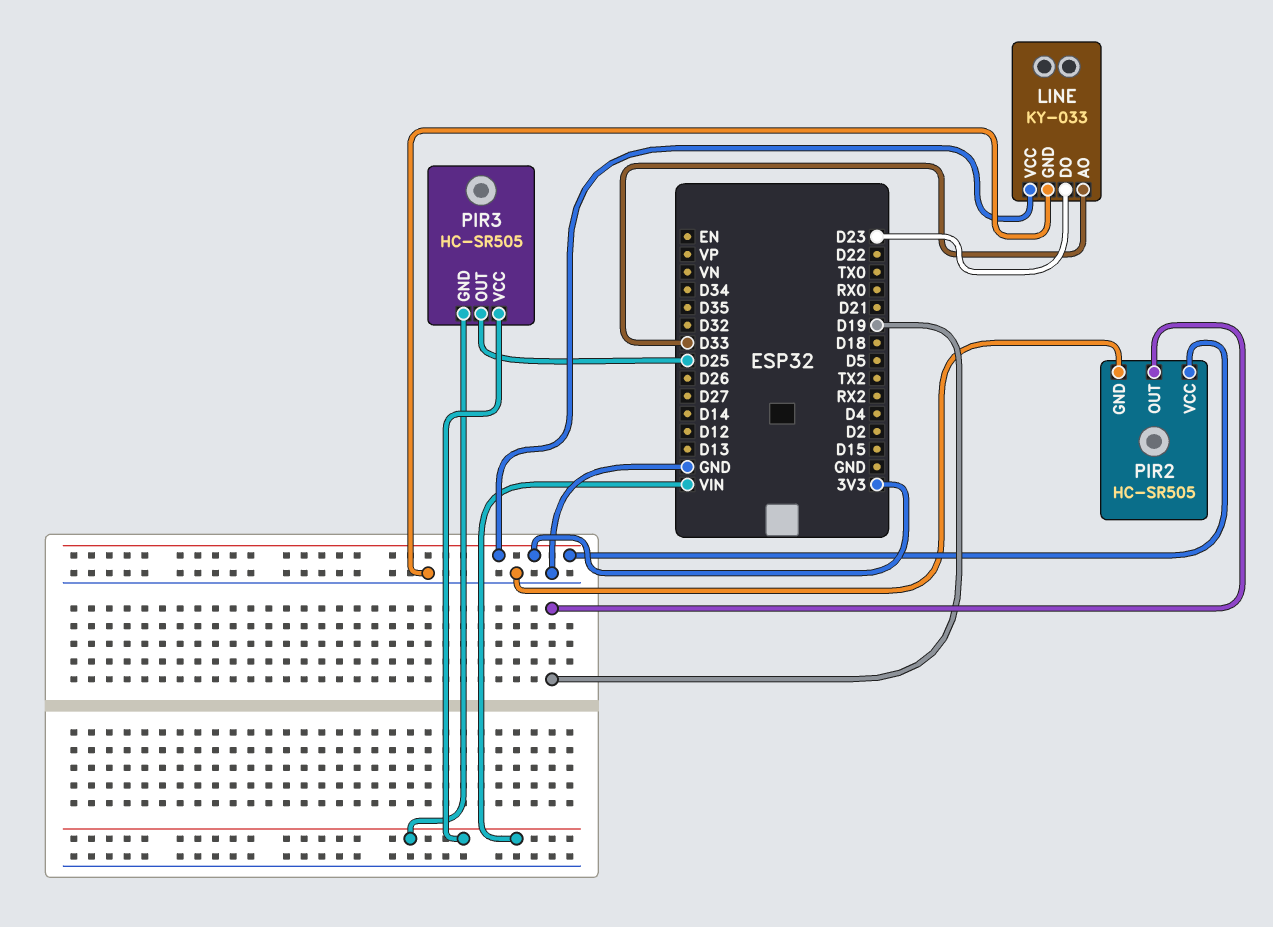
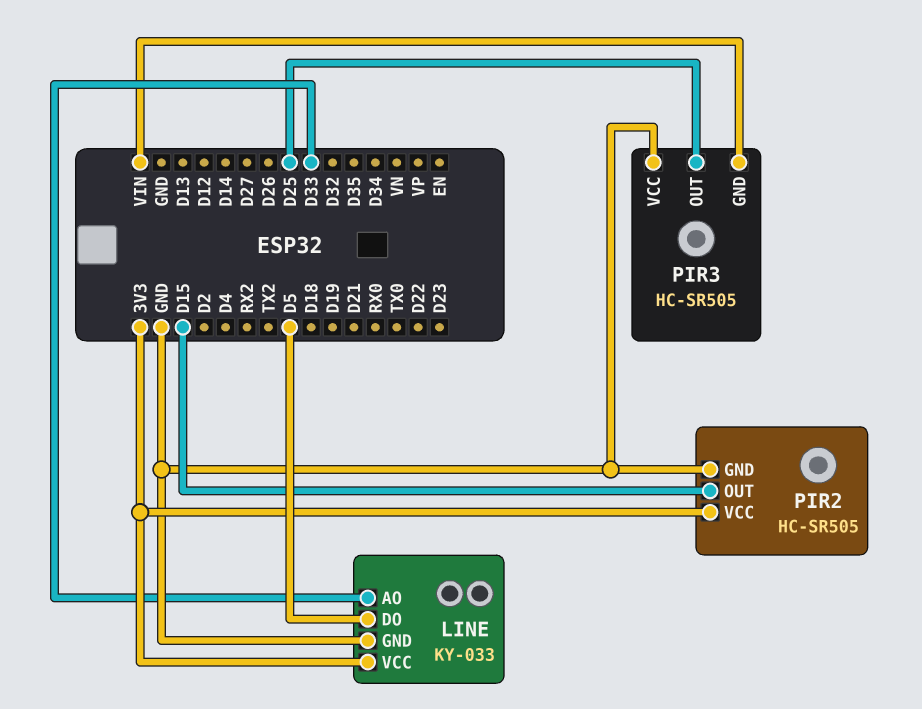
LINE pin DO: D23 -> D5
PIR2 pin OUT: D19 -> D15
PIR3 pin VCC: VIN -> GND

